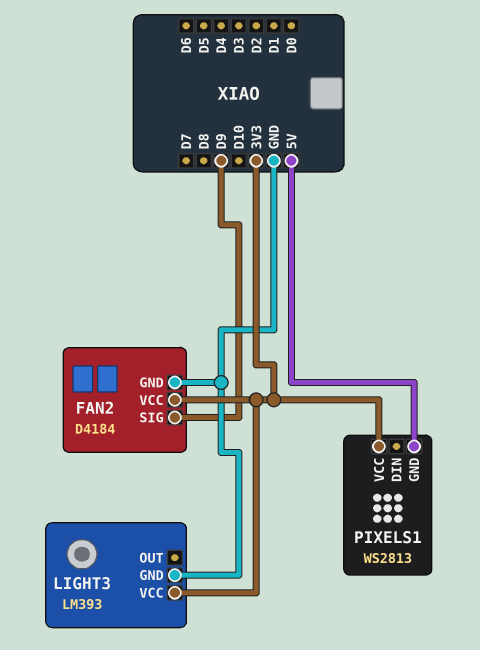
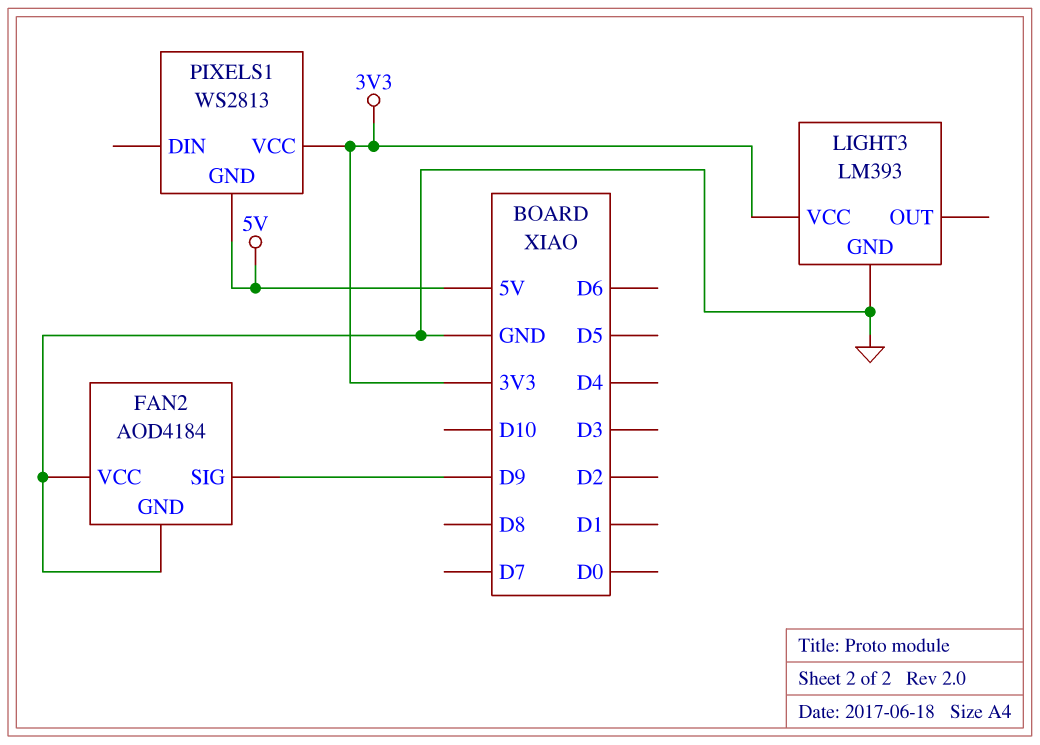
FAN2: D4184 -> AOD4184
FAN2 pin VCC: 3V3 -> GND

